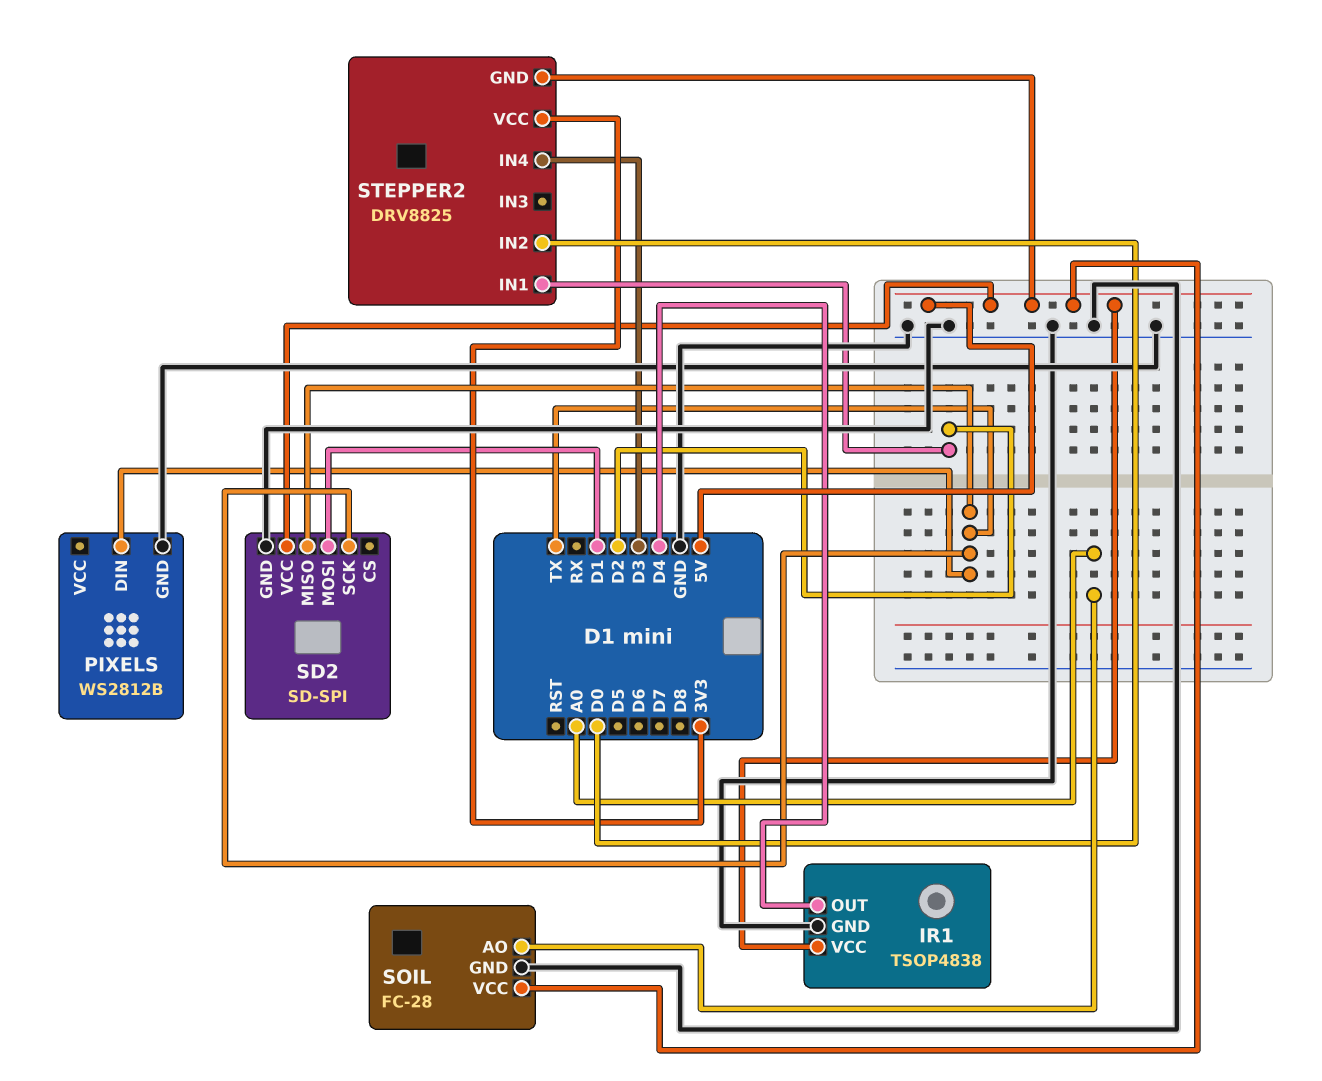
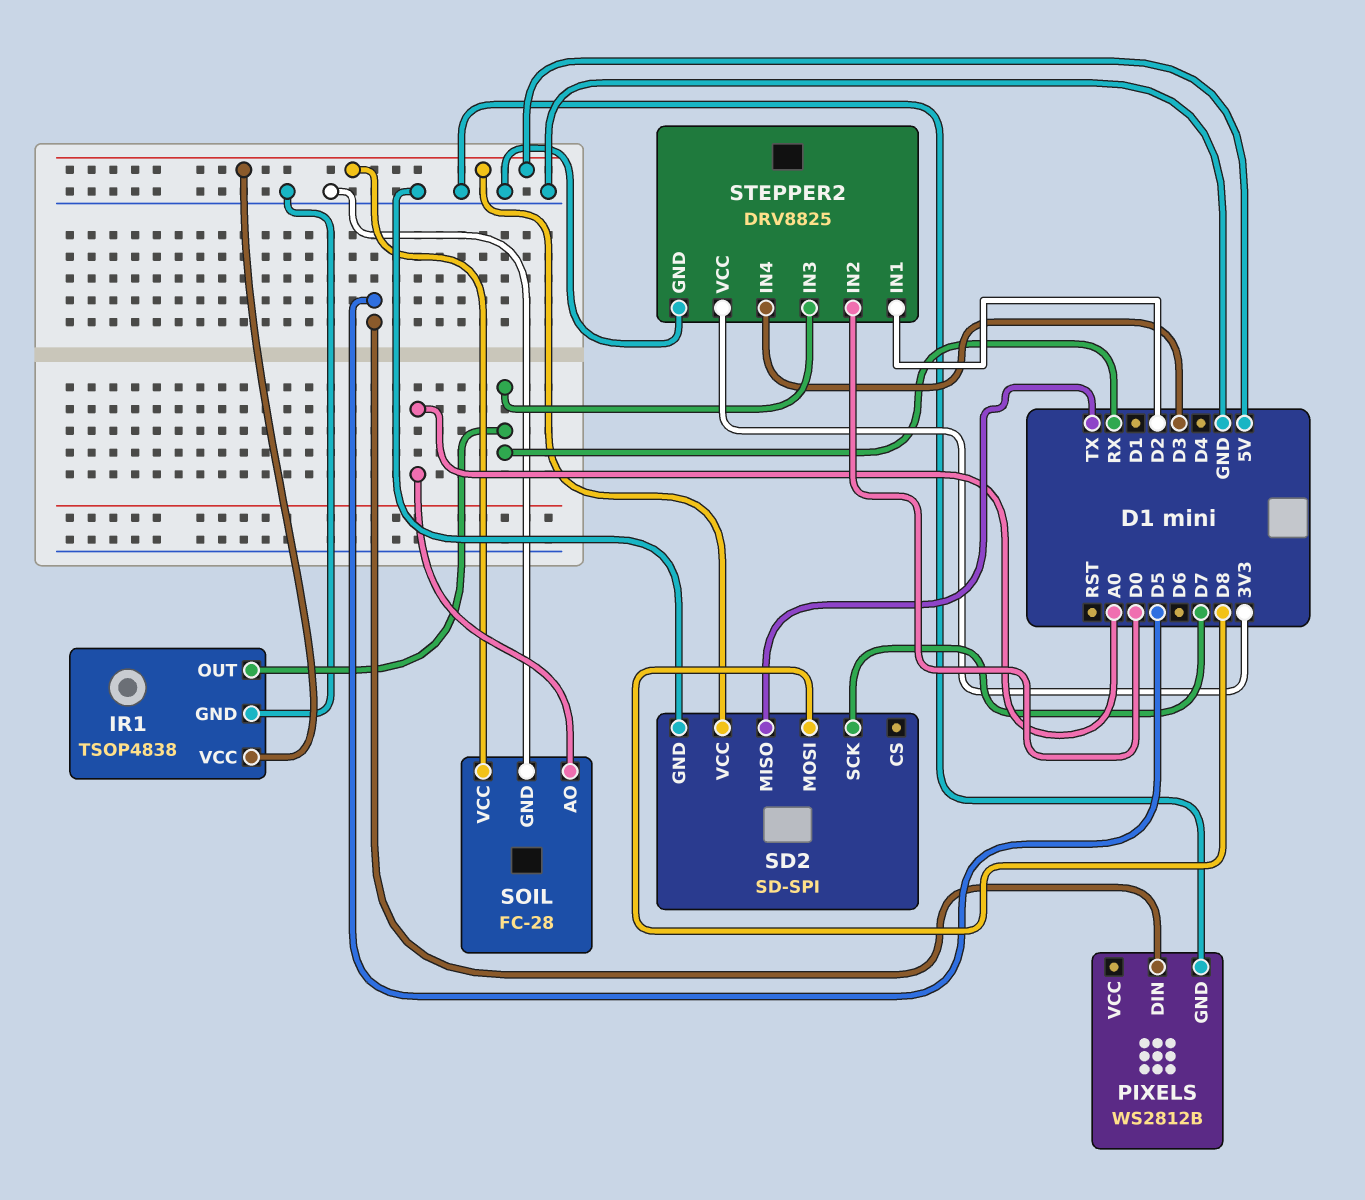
IR1 pin OUT: D4 -> RX
PIXELS pin DIN: TX -> D5
SD2 pin MOSI: D1 -> D8
SD2 pin SCK: TX -> D7
STEPPER2 pin GND: 5V -> GND
STEPPER2 pin IN3: none -> RX

